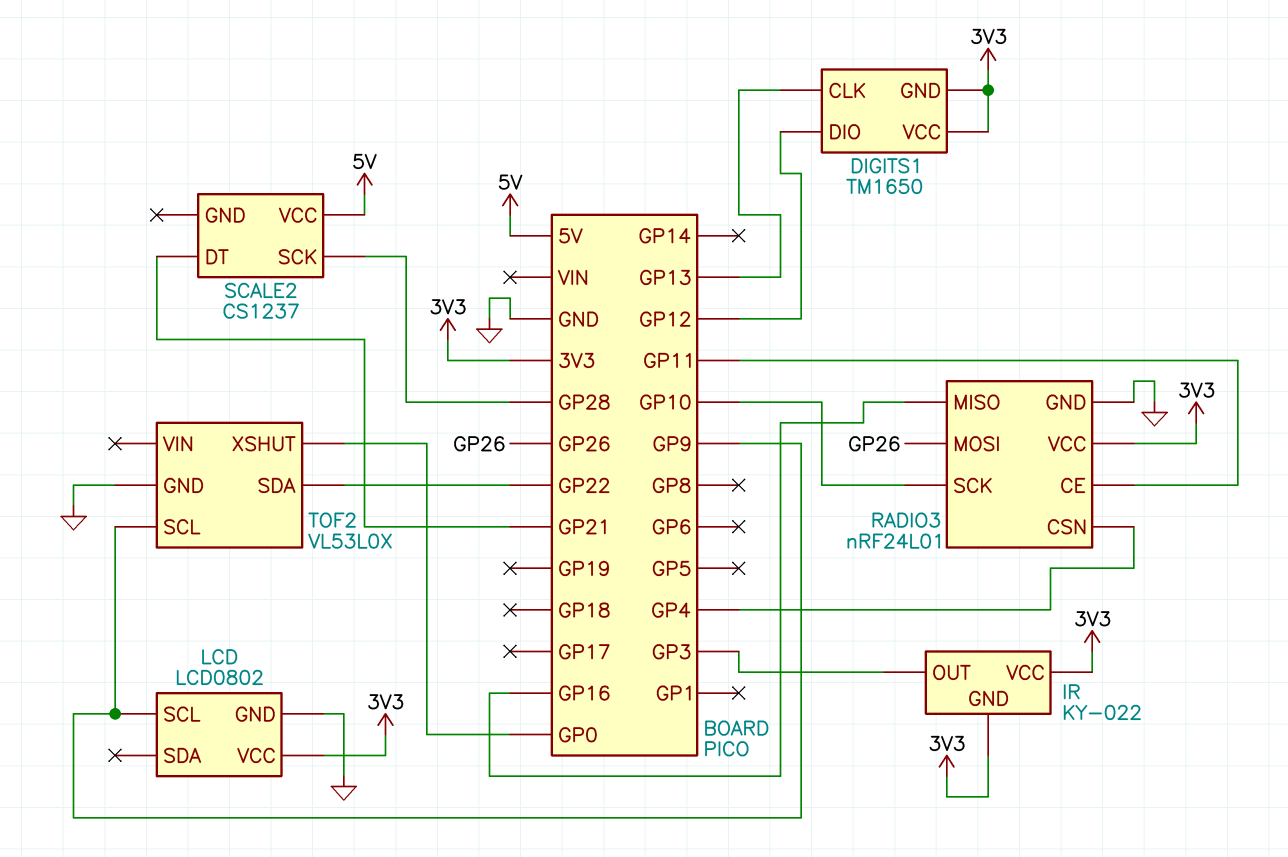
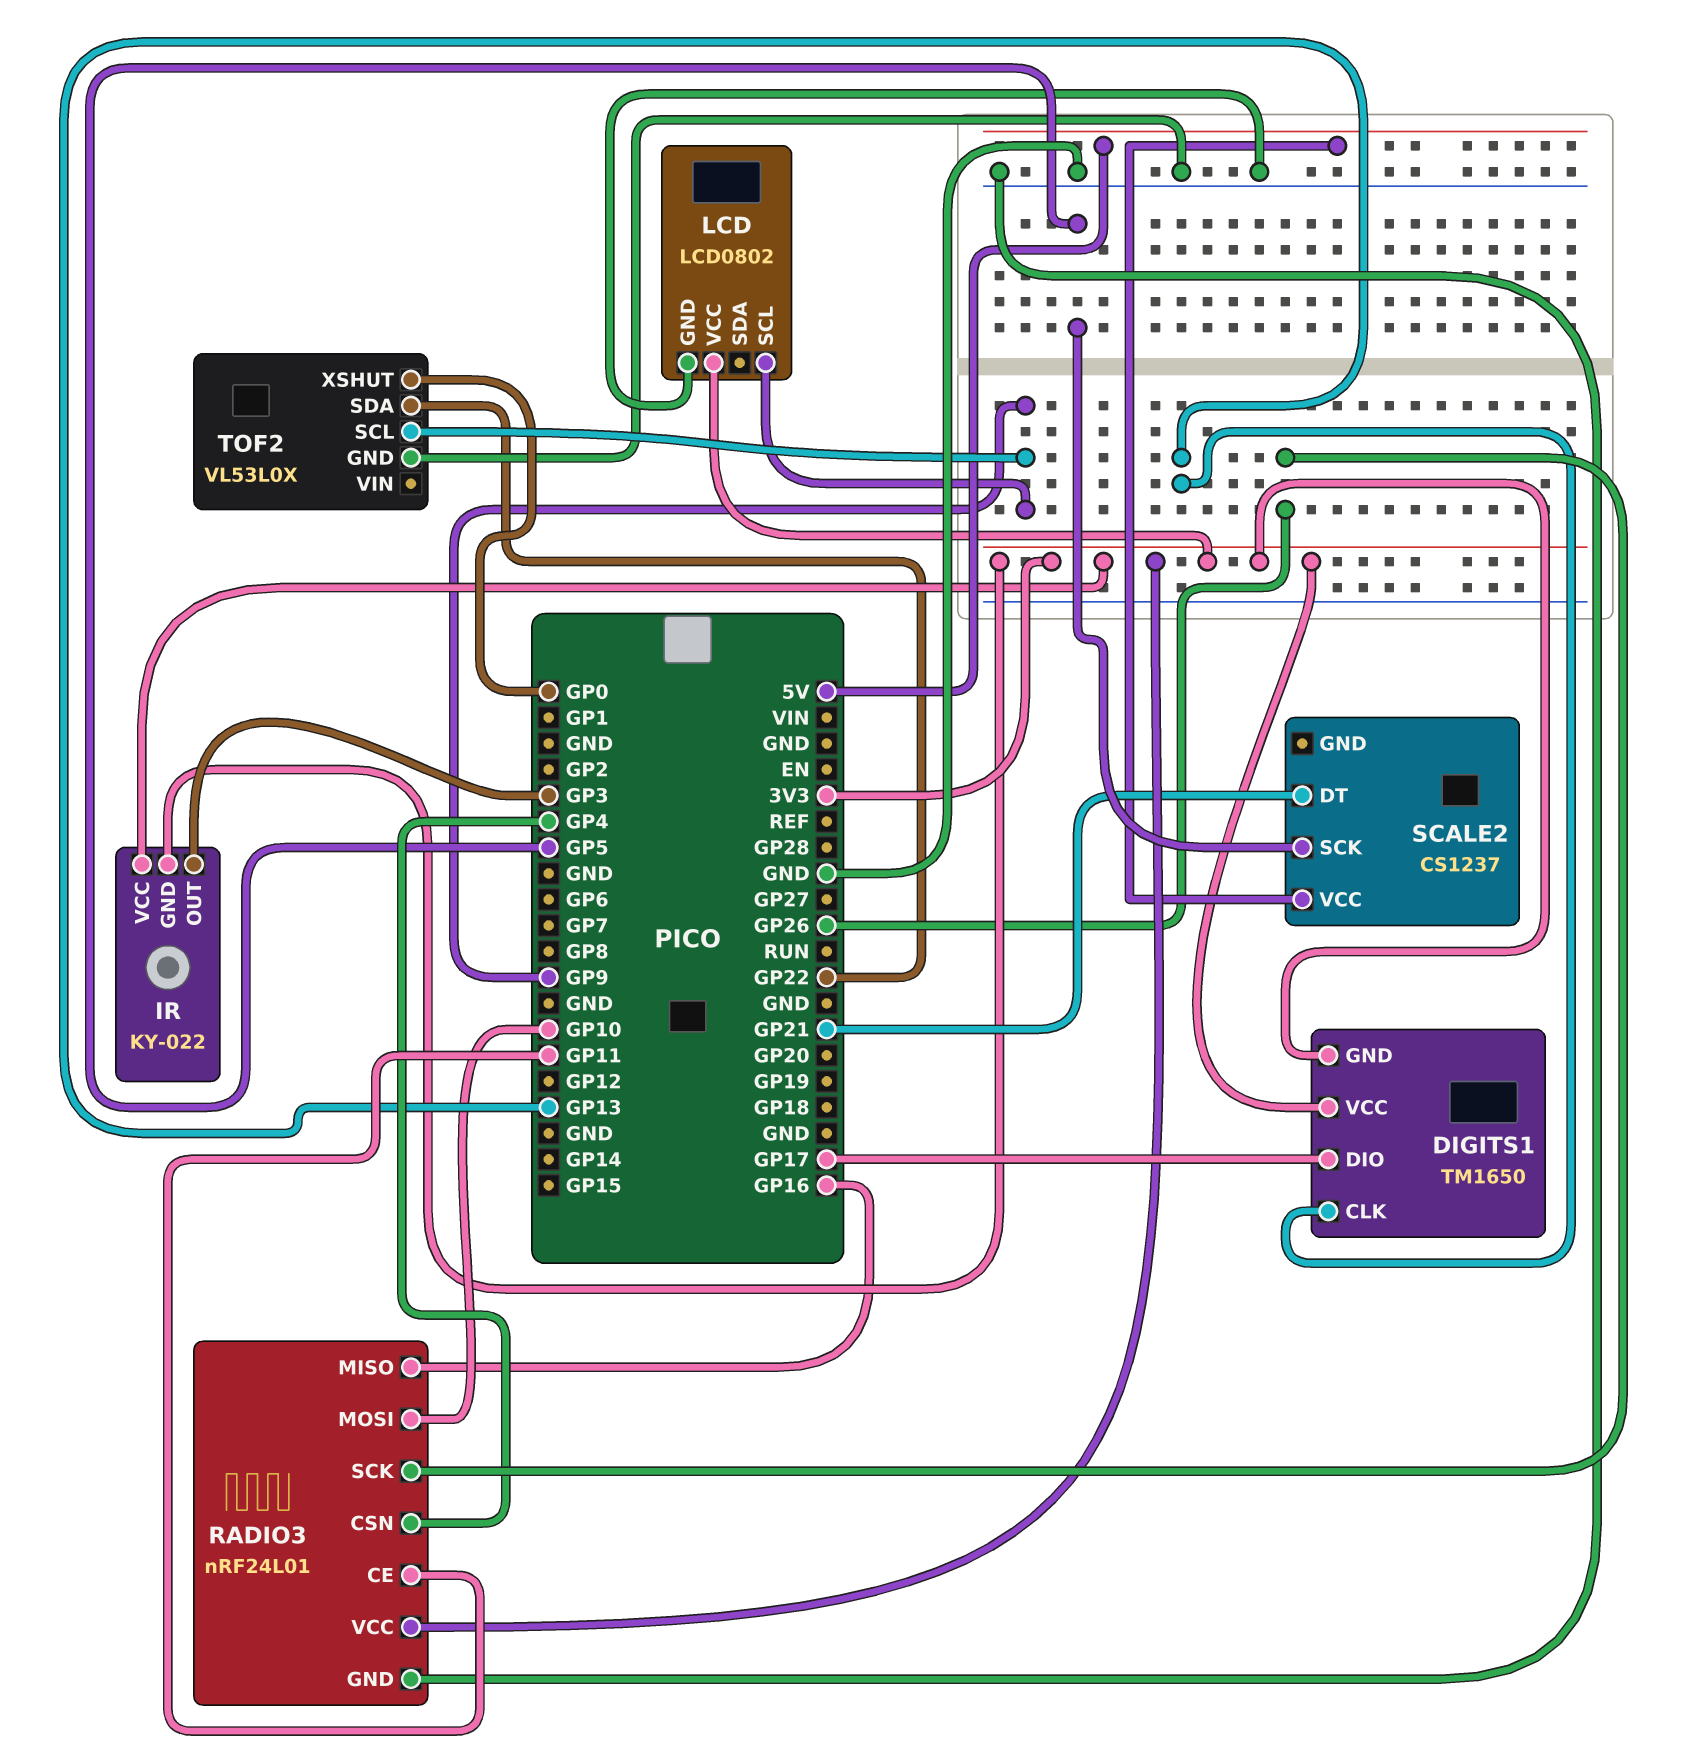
DIGITS1 pin DIO: GP12 -> GP17
RADIO3 pin MOSI: GP26 -> GP10
RADIO3 pin SCK: GP10 -> GP26
SCALE2 pin SCK: GP28 -> GP5

